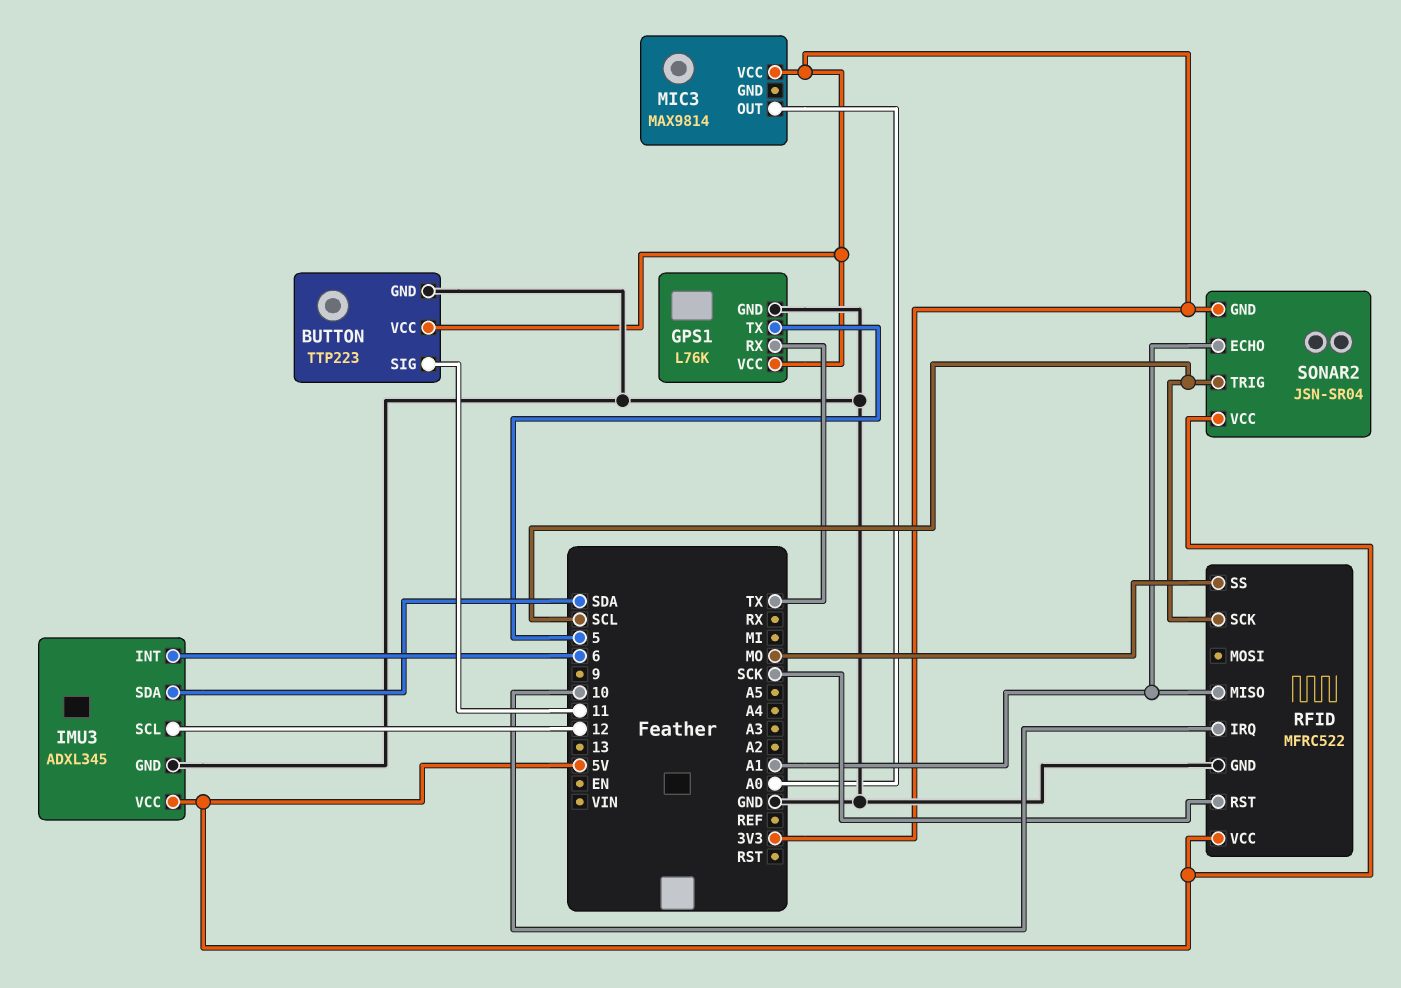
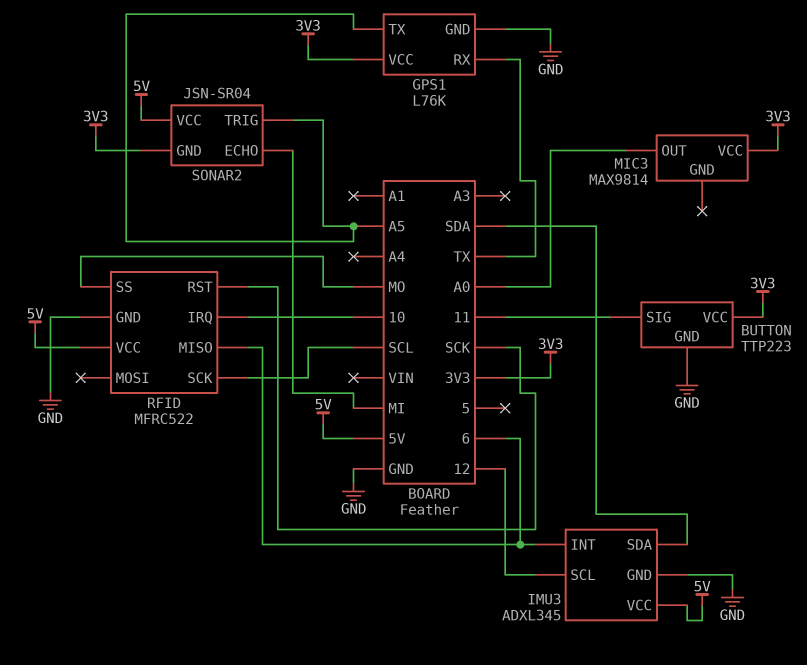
GPS1 pin TX: 5 -> A5
RFID pin MISO: A1 -> 6
SONAR2 pin ECHO: A1 -> MI
SONAR2 pin TRIG: SCL -> A5

